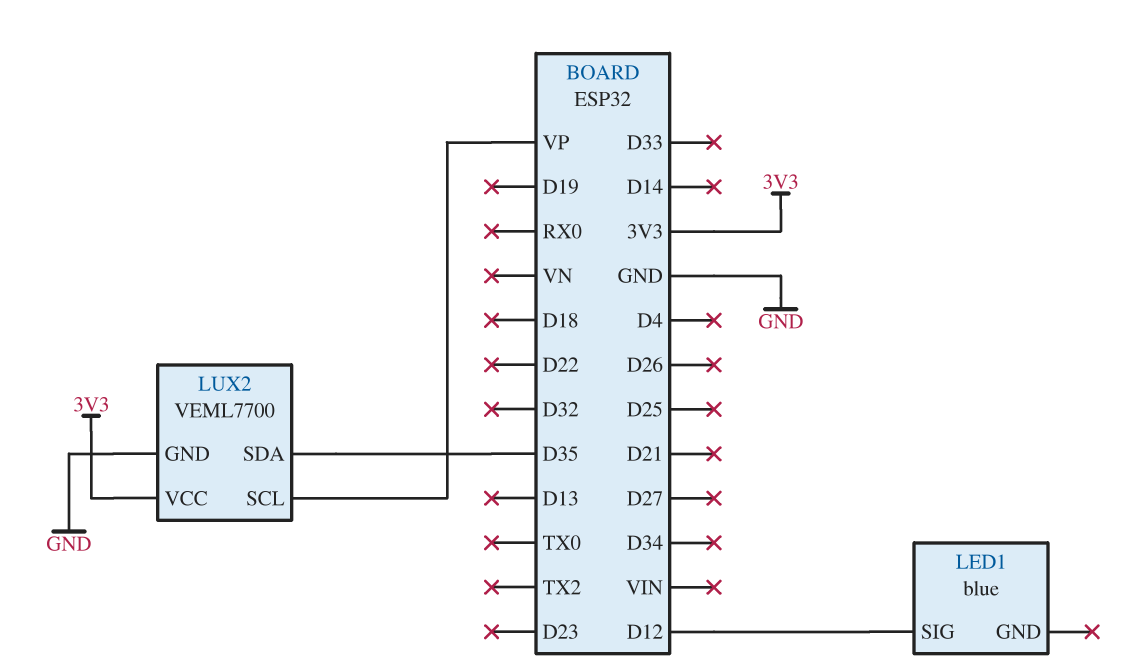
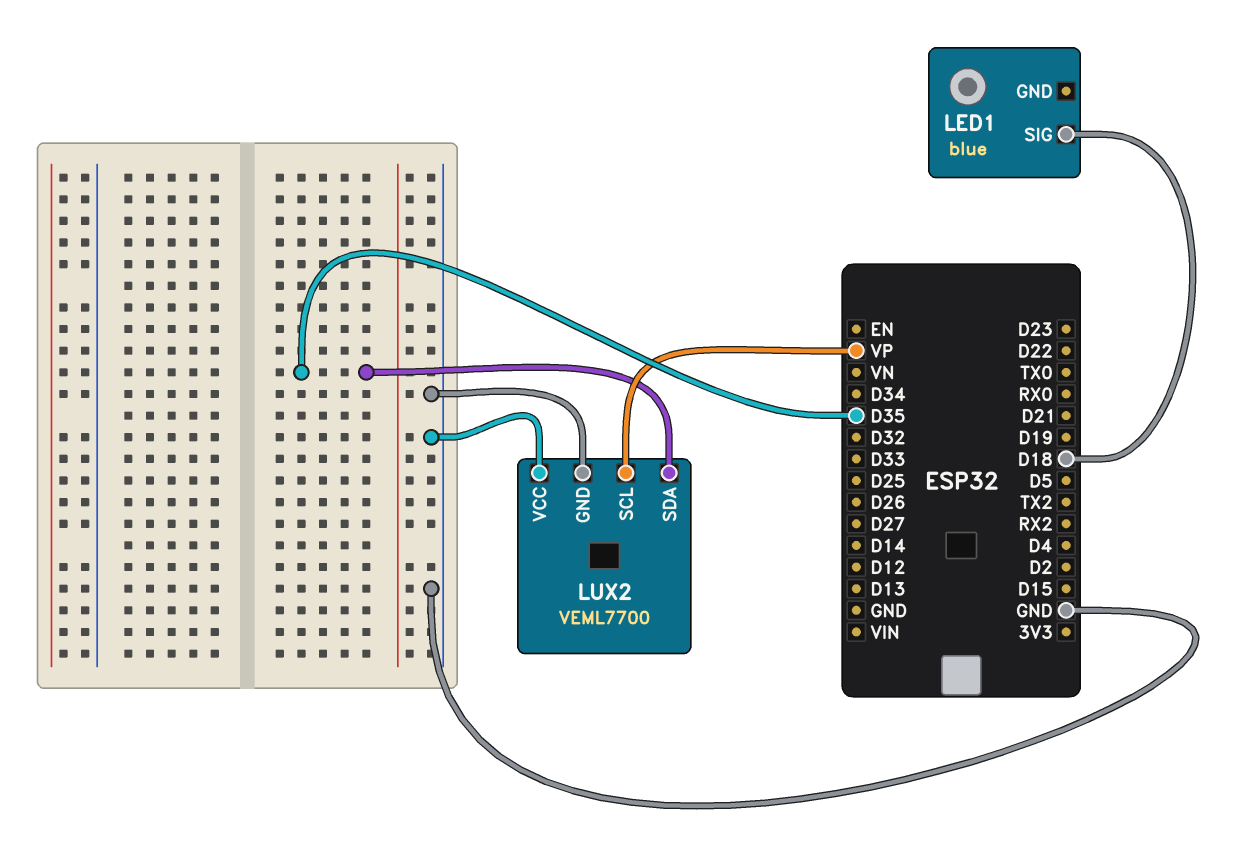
LED1 pin SIG: D12 -> D18
LUX2 pin VCC: 3V3 -> GND

